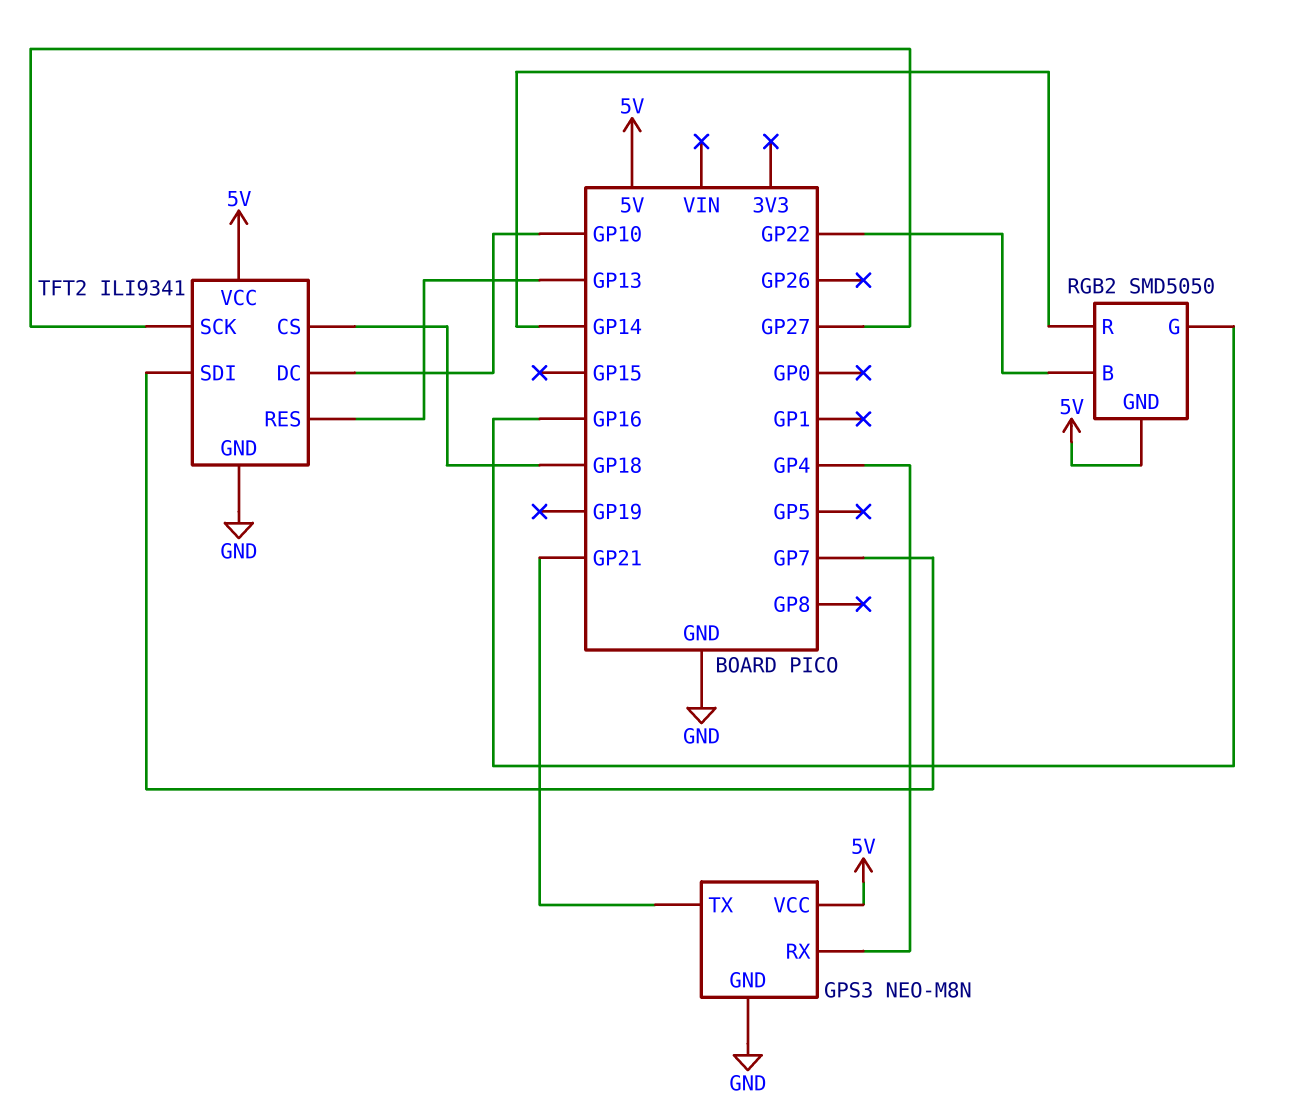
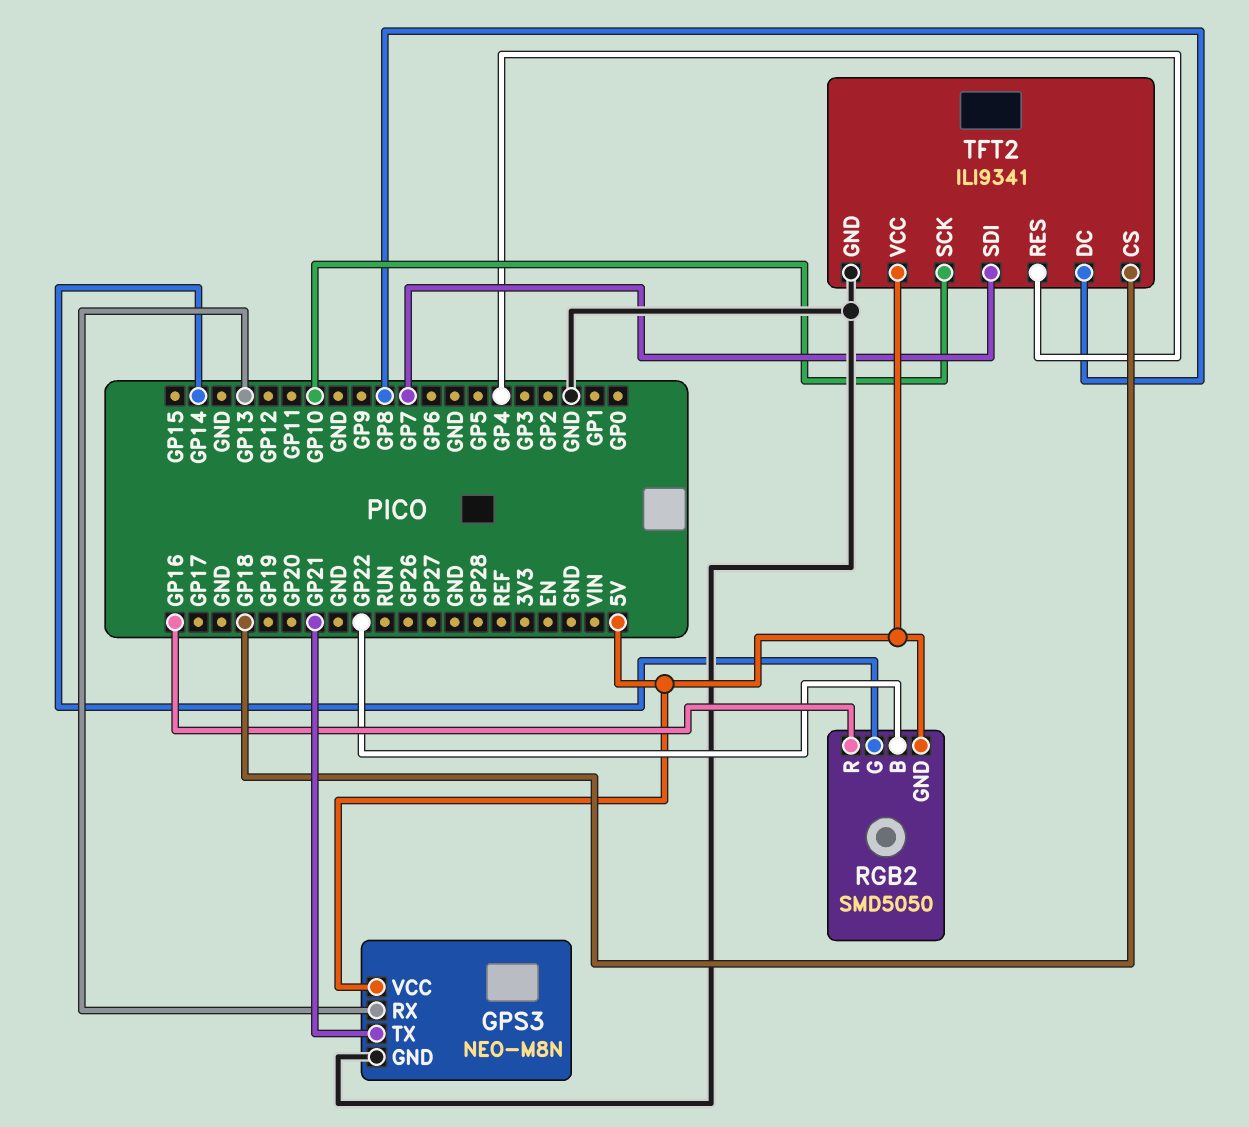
GPS3 pin RX: GP4 -> GP13
RGB2 pin G: GP16 -> GP14
RGB2 pin R: GP14 -> GP16
TFT2 pin DC: GP10 -> GP8
TFT2 pin RES: GP13 -> GP4
TFT2 pin SCK: GP27 -> GP10

